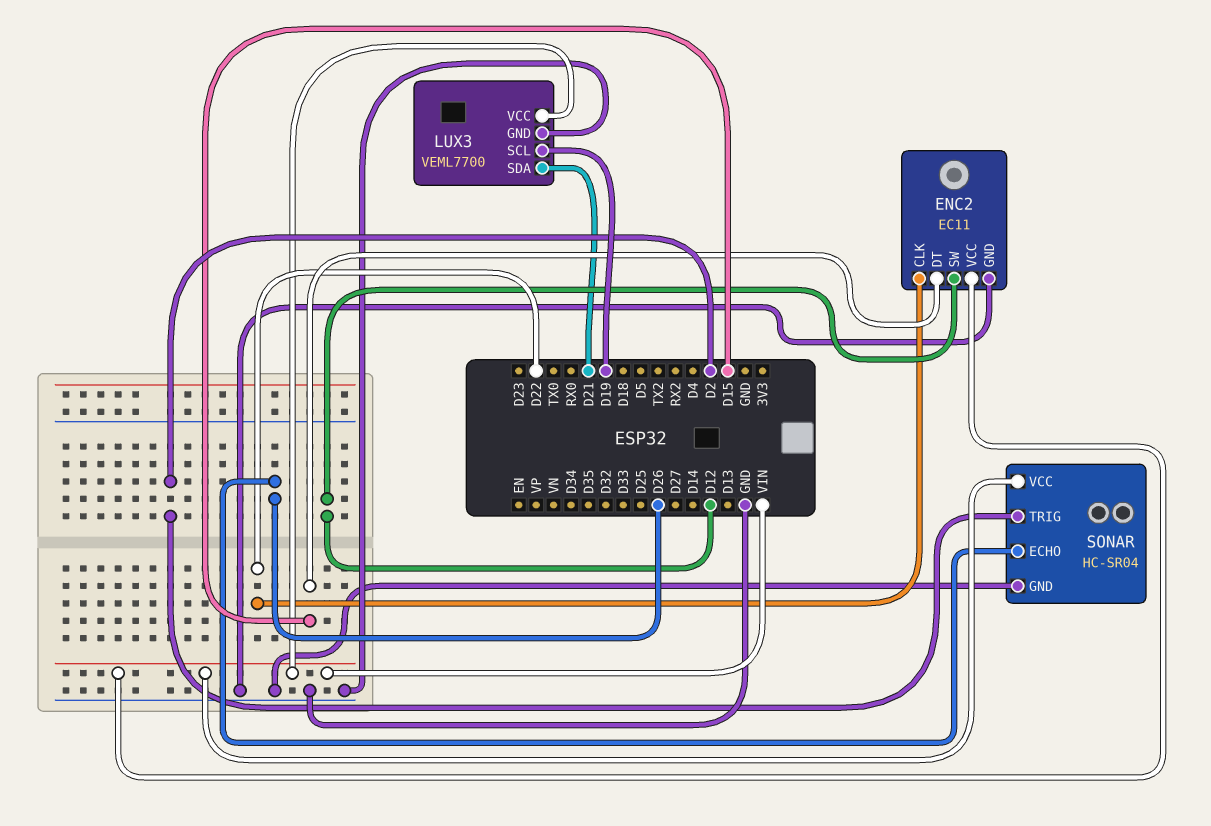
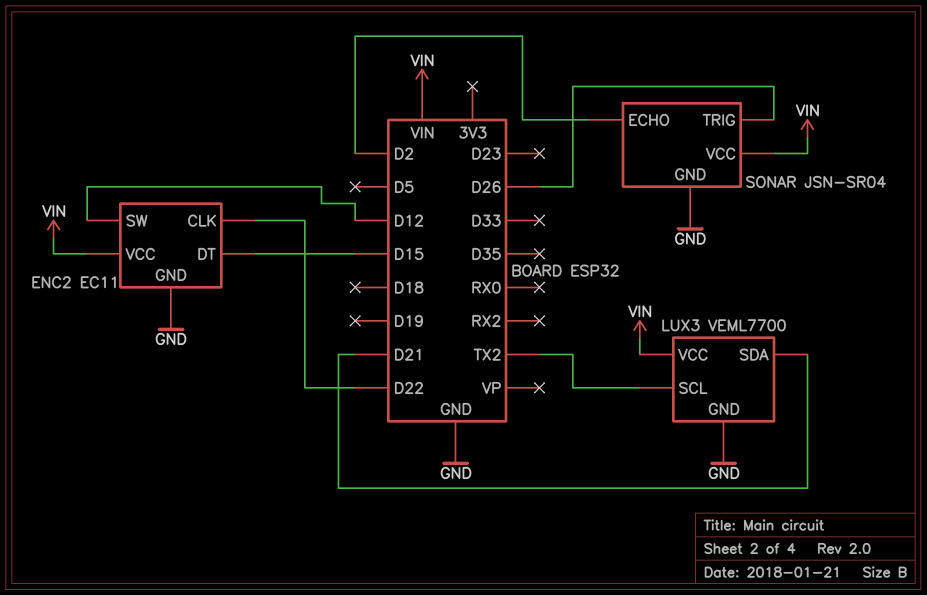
LUX3 pin SCL: D19 -> TX2
SONAR: HC-SR04 -> JSN-SR04
SONAR pin ECHO: D26 -> D2
SONAR pin TRIG: D2 -> D26

